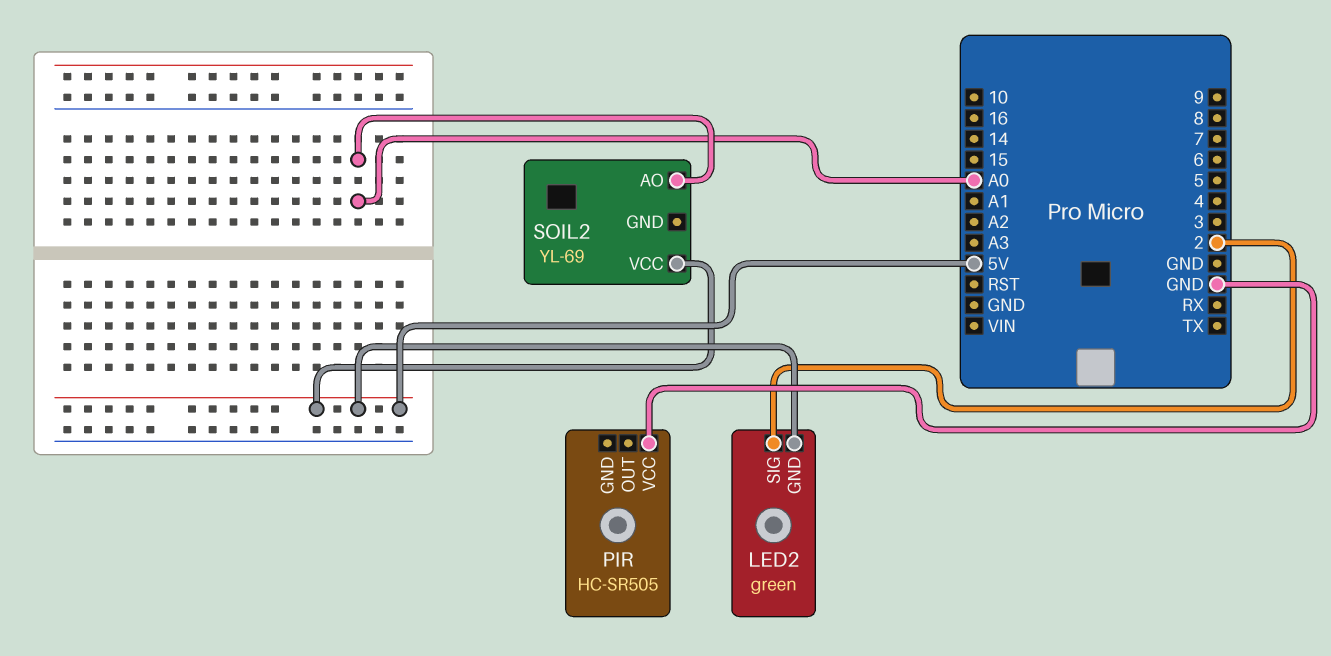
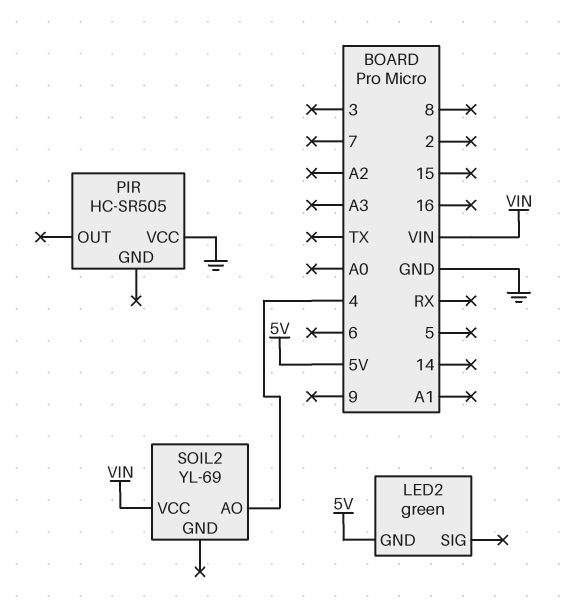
LED2 pin SIG: 2 -> none
SOIL2 pin AO: A0 -> 4
SOIL2 pin VCC: 5V -> VIN

